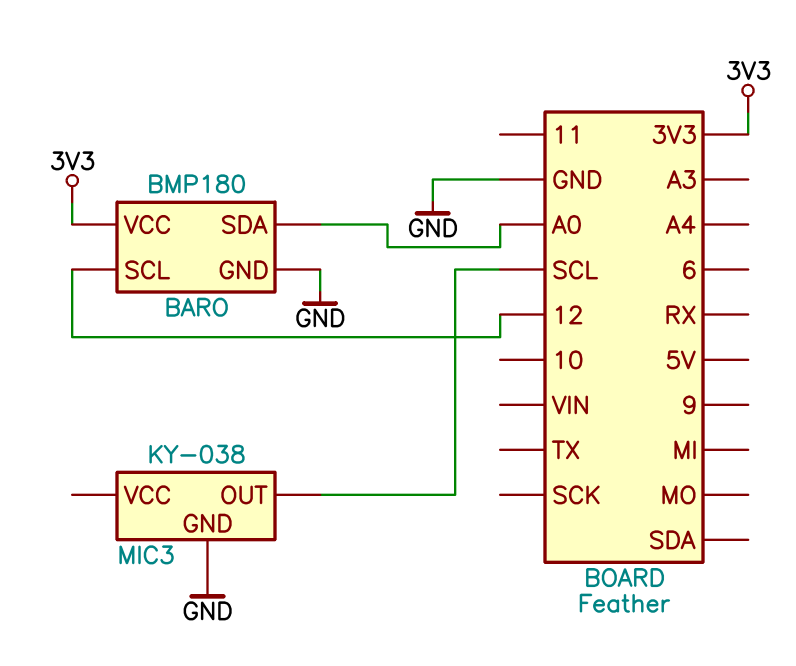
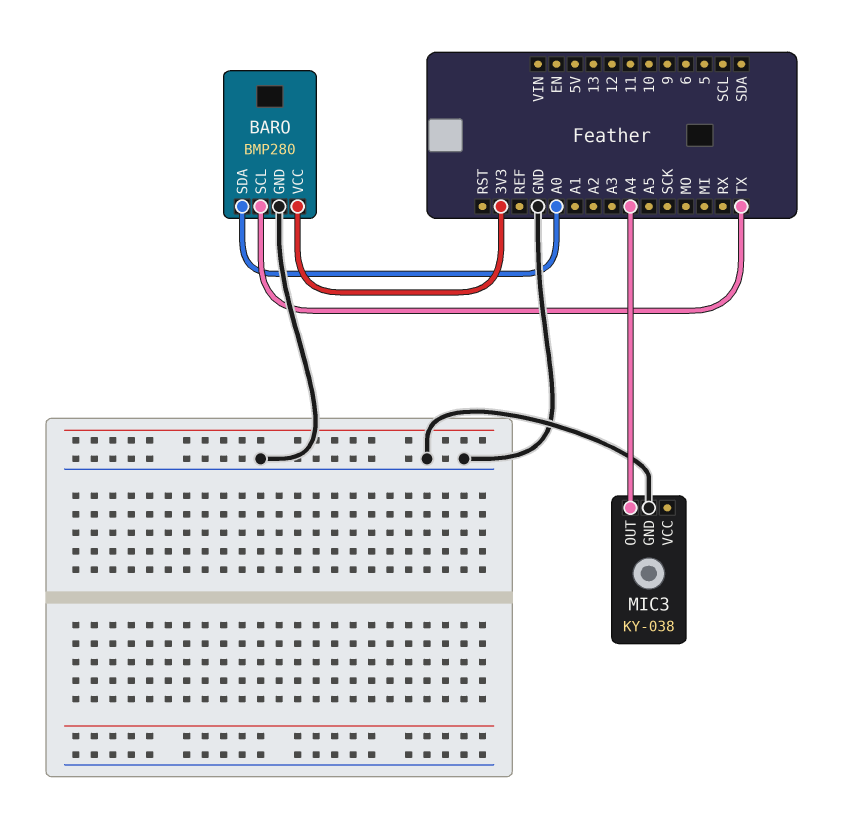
BARO: BMP180 -> BMP280
BARO pin SCL: 12 -> TX
MIC3 pin OUT: SCL -> A4

